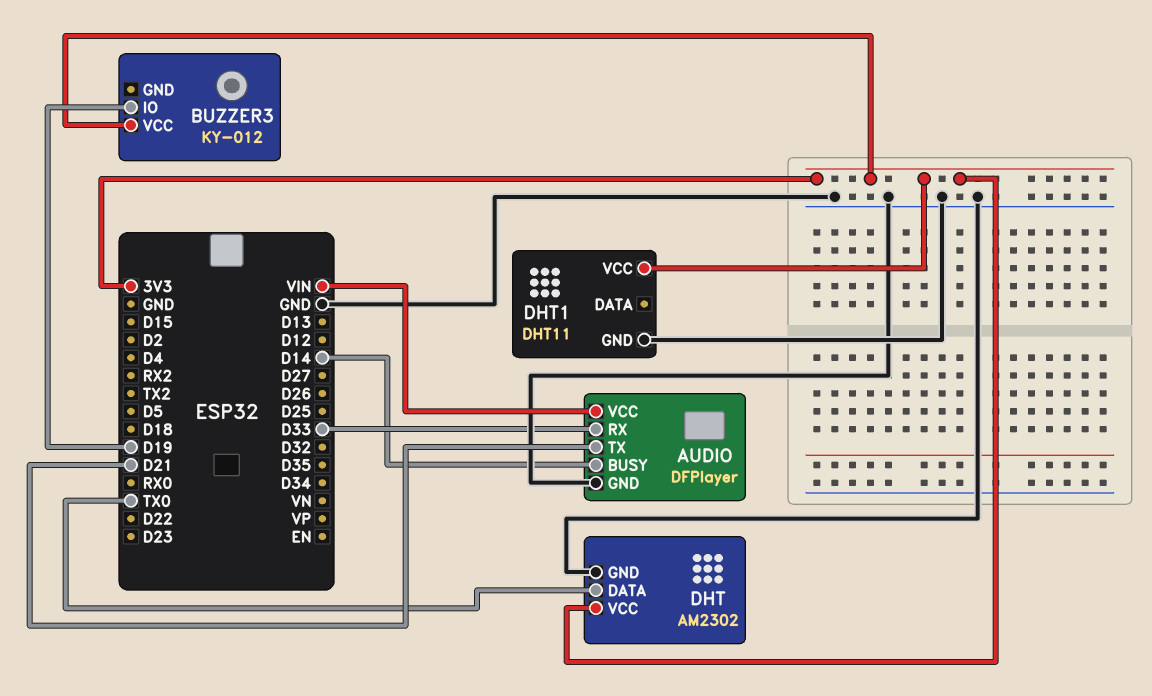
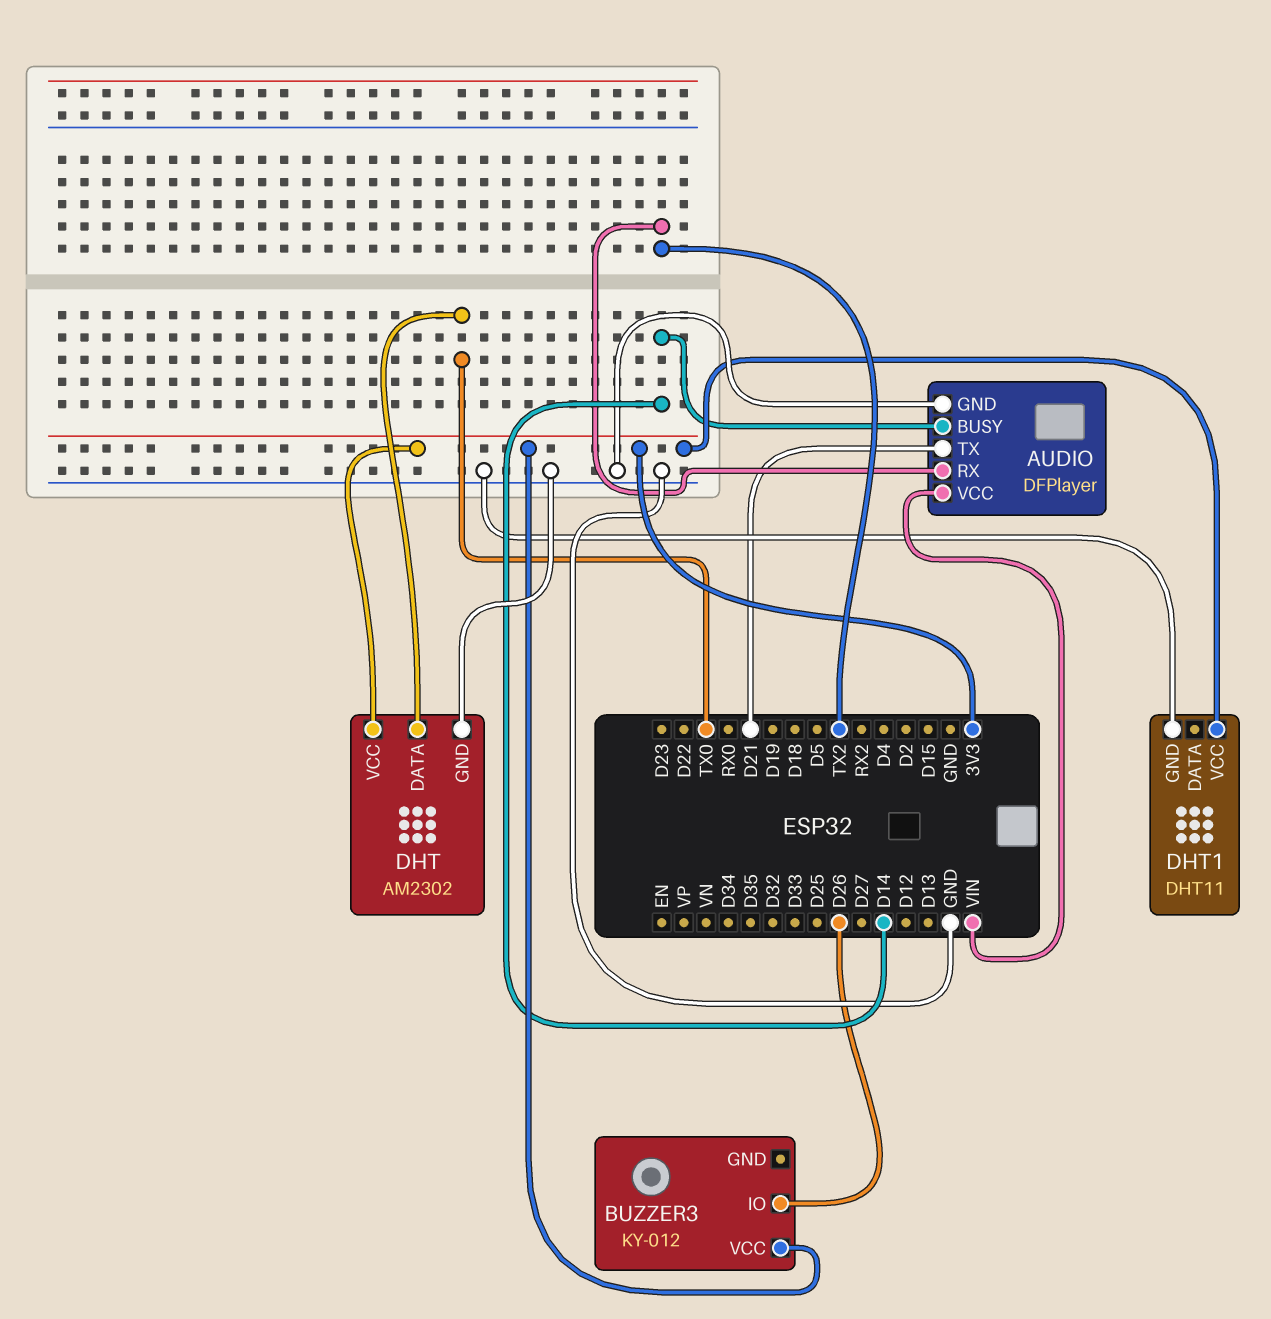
AUDIO pin RX: D33 -> TX2
BUZZER3 pin IO: D19 -> D26

